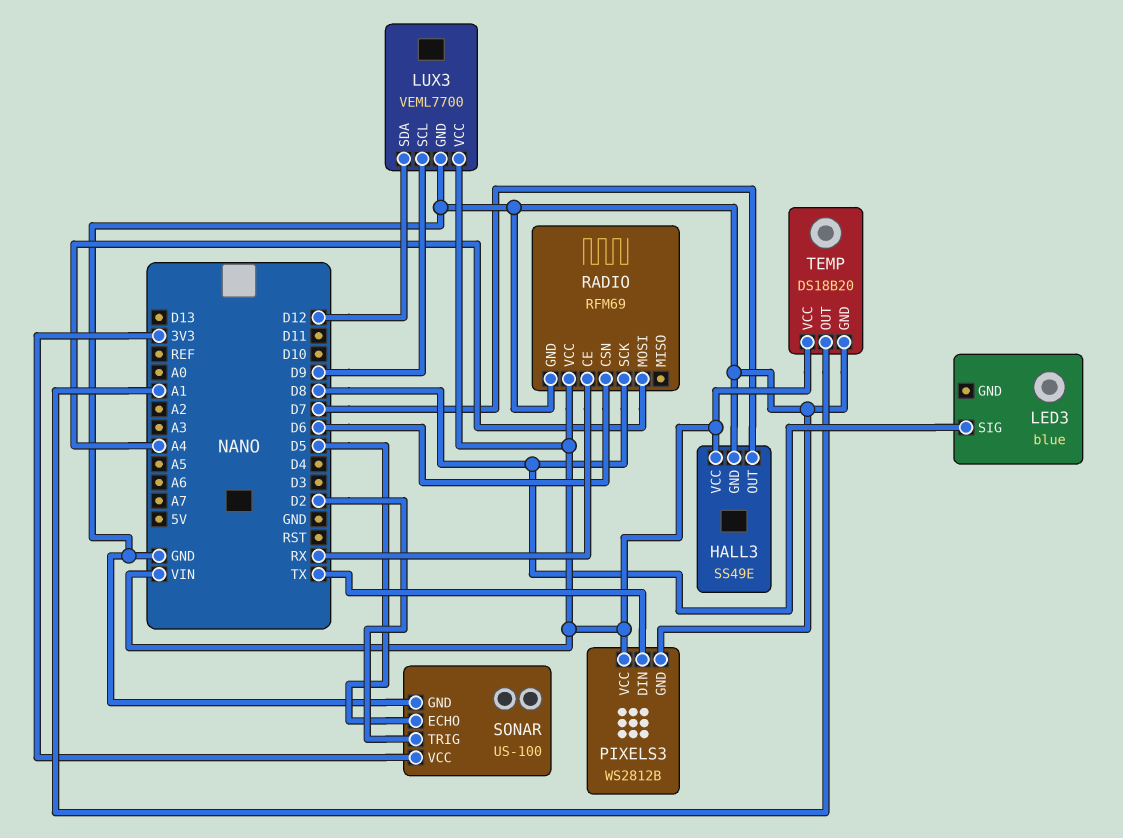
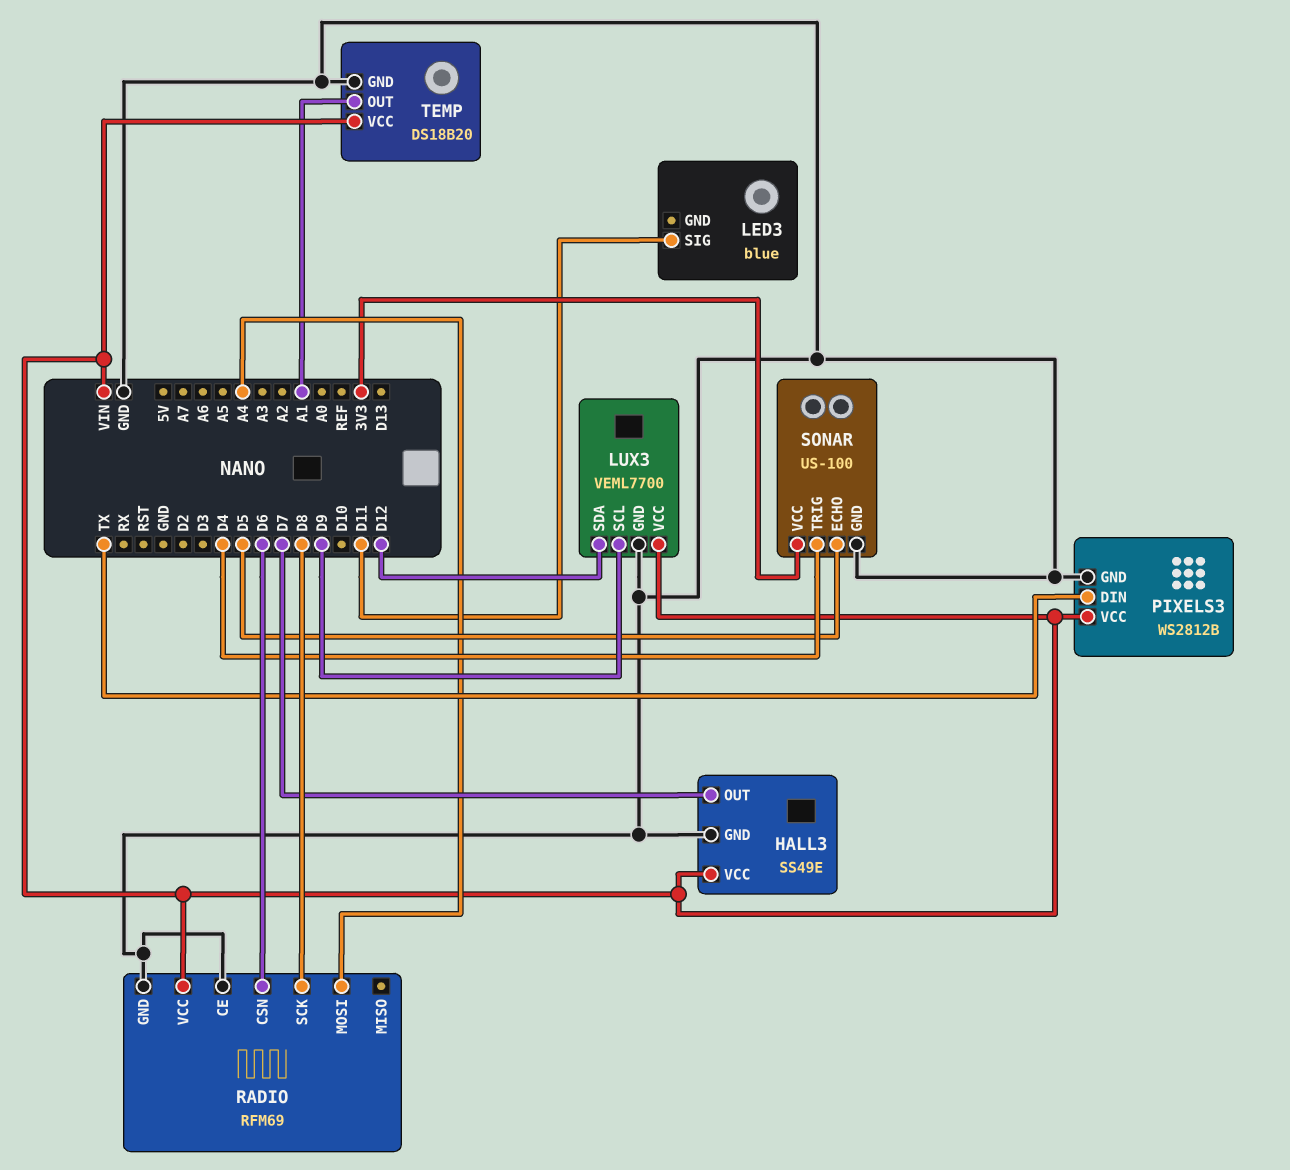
LED3 pin SIG: D8 -> D11
RADIO pin CE: RX -> GND
SONAR pin TRIG: D2 -> D4

